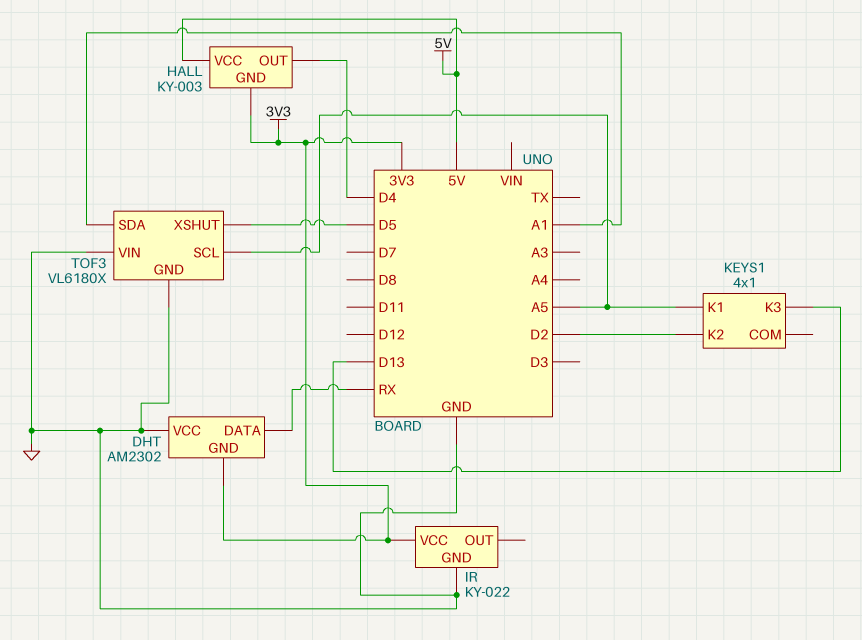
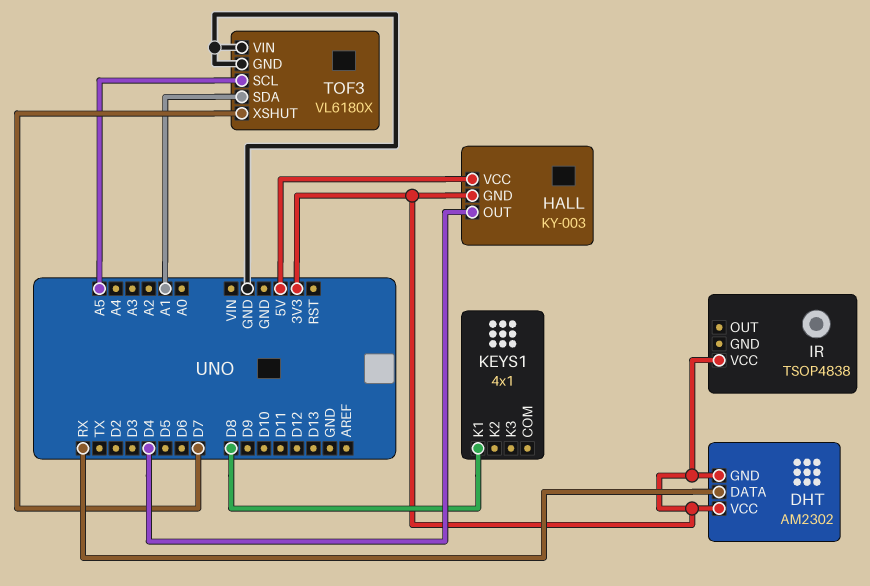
DHT pin VCC: GND -> 3V3
IR: KY-022 -> TSOP4838
IR pin GND: GND -> none
KEYS1 pin K1: A5 -> D8
KEYS1 pin K2: D2 -> none
KEYS1 pin K3: D13 -> none
TOF3 pin XSHUT: D5 -> D7

